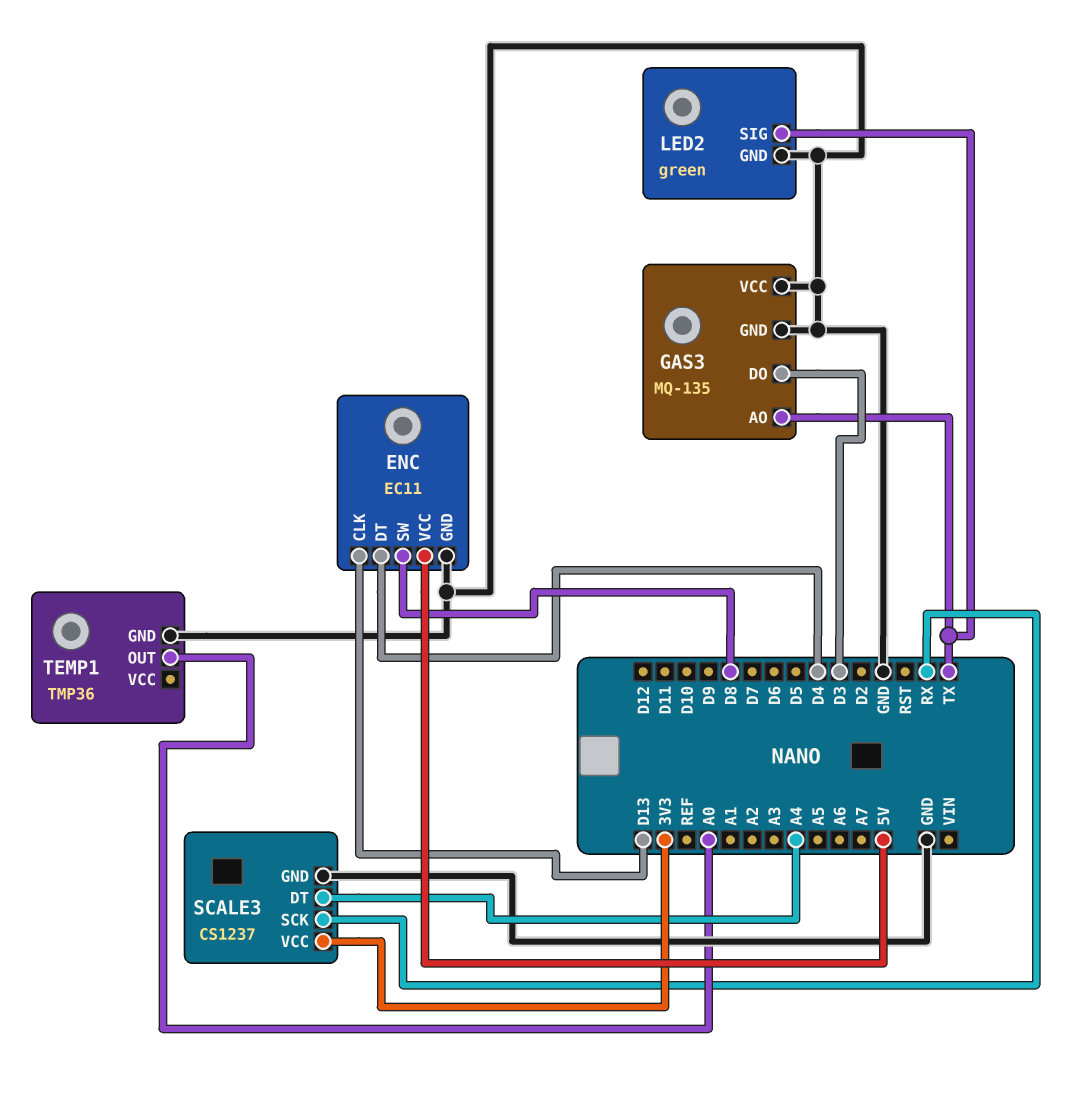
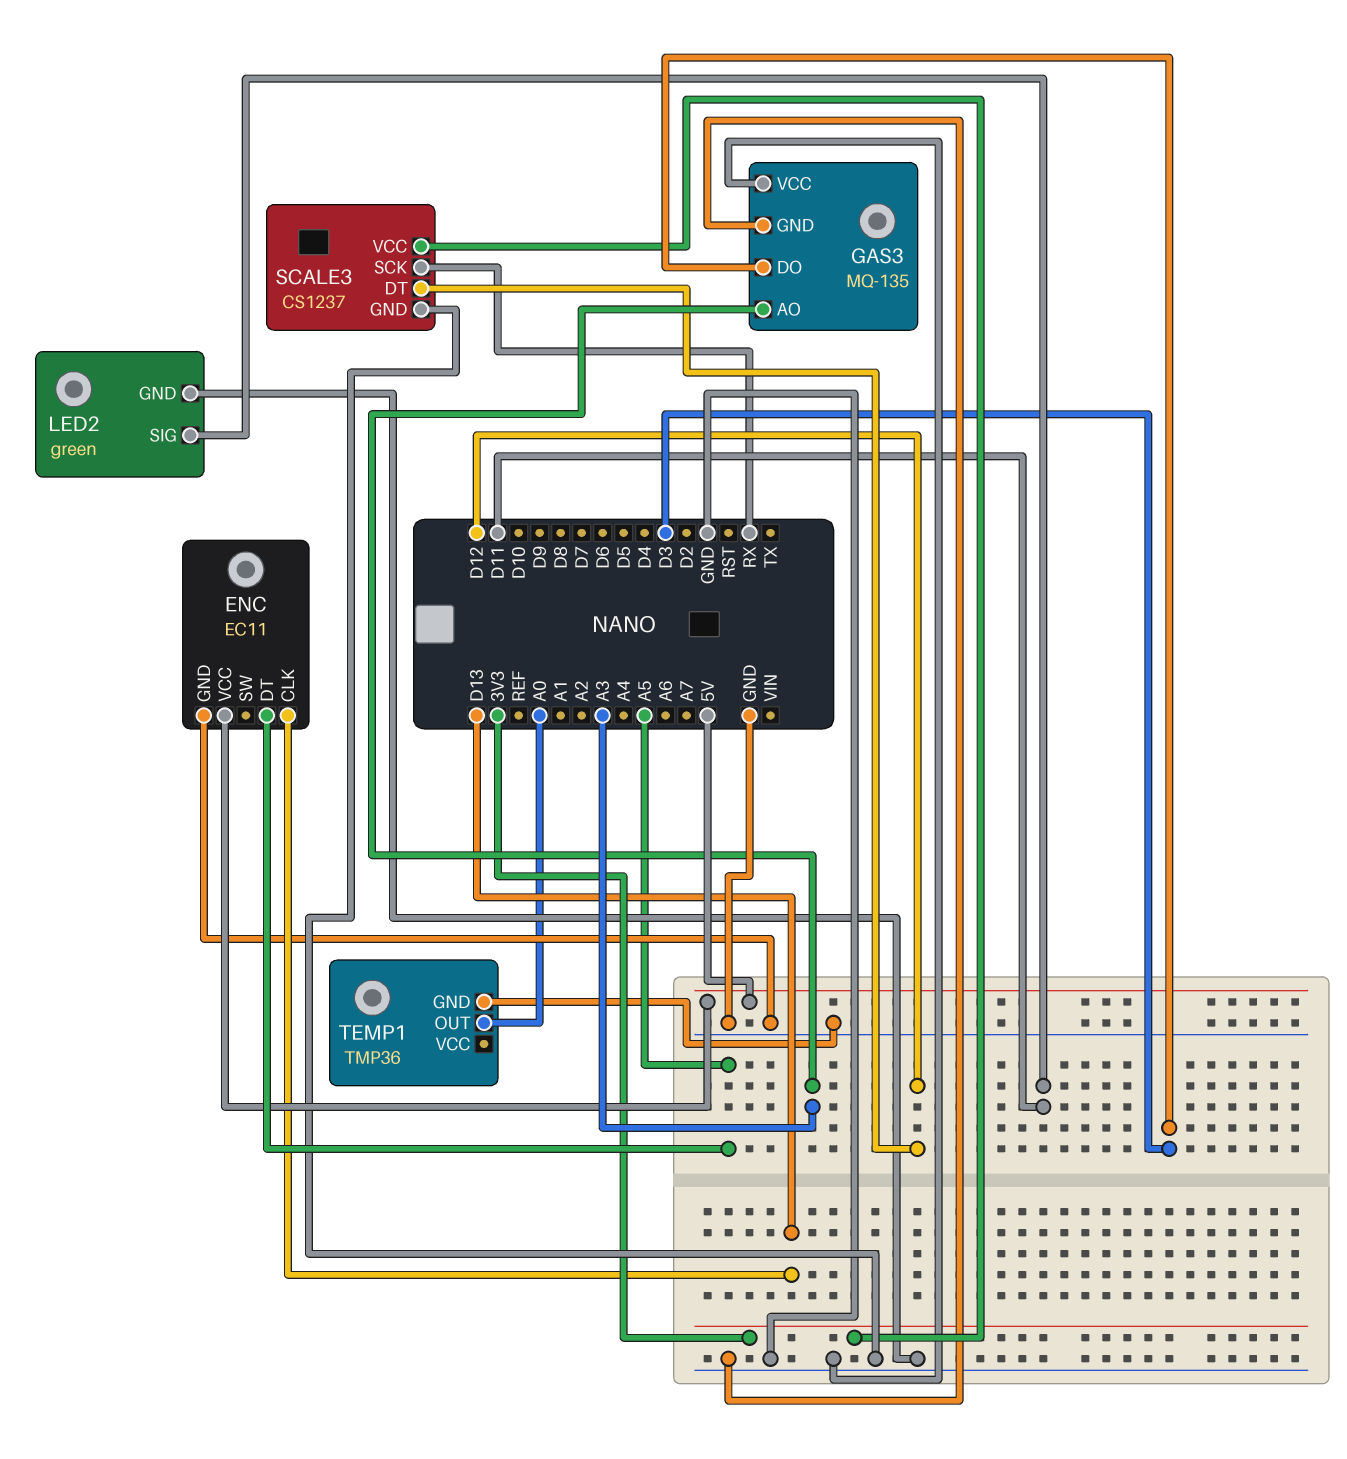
ENC pin DT: D4 -> A5
ENC pin SW: D8 -> none
GAS3 pin AO: TX -> A3
LED2 pin SIG: TX -> D11
SCALE3 pin DT: A4 -> D12

